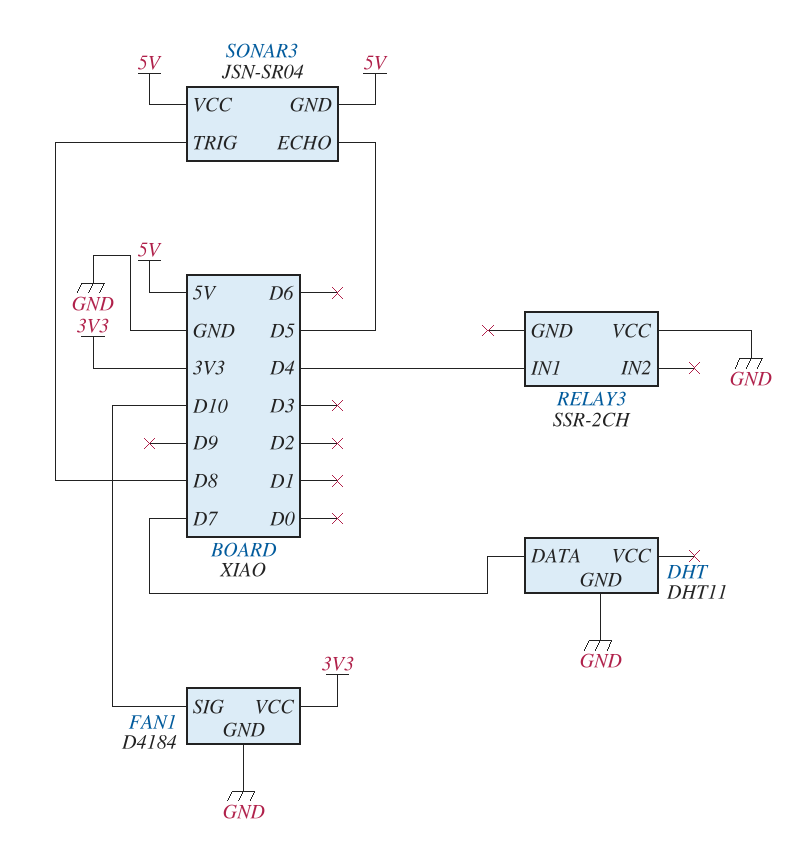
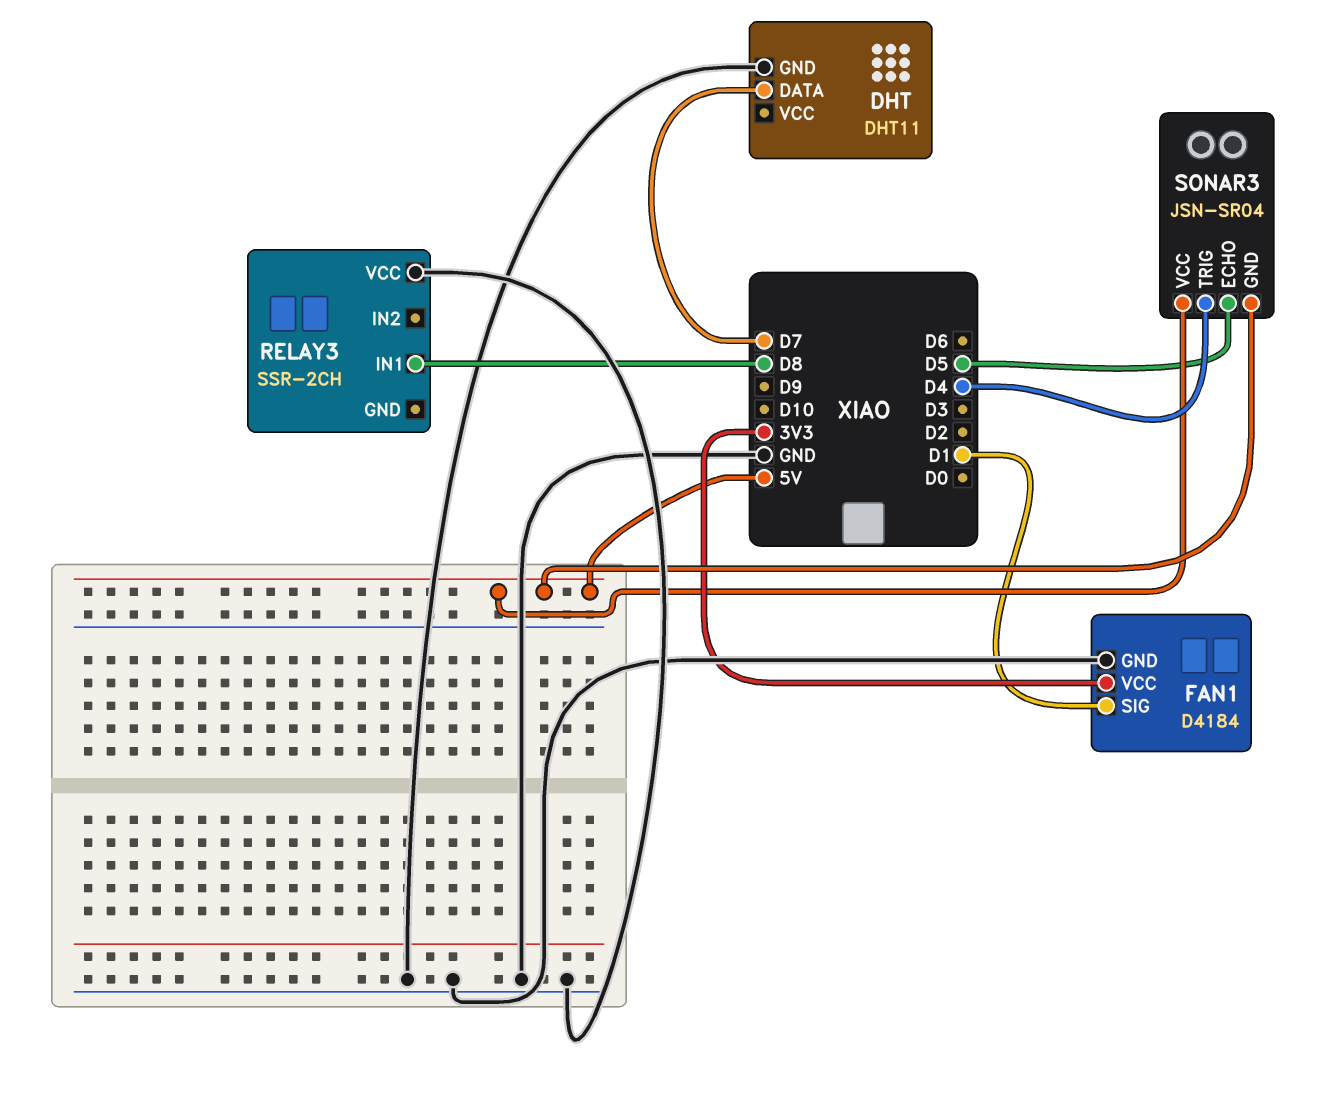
FAN1 pin SIG: D10 -> D1
RELAY3 pin IN1: D4 -> D8
SONAR3 pin TRIG: D8 -> D4

